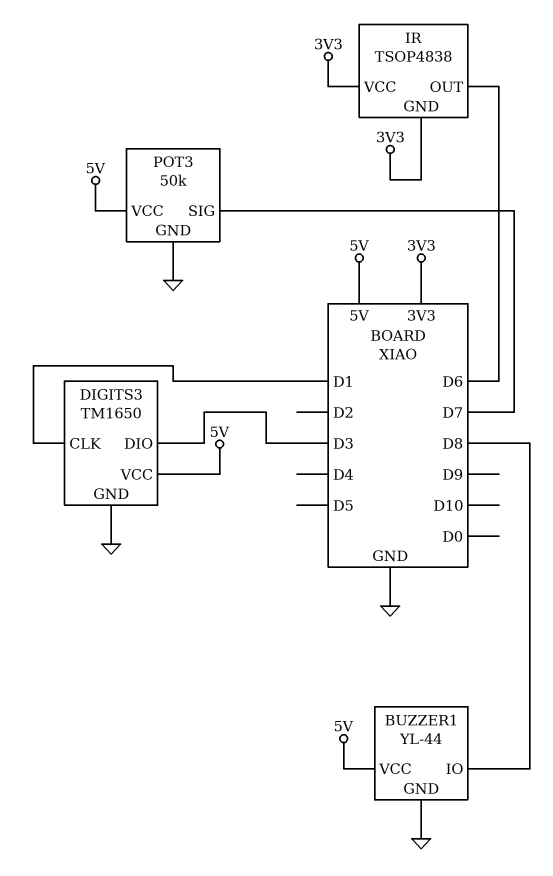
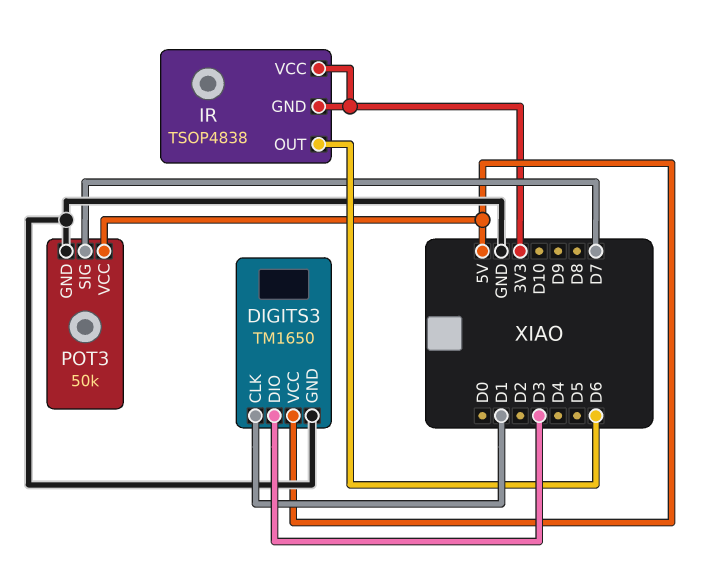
BUZZER1: YL-44 -> none
BUZZER1 pin GND: GND -> none
BUZZER1 pin IO: D8 -> none
BUZZER1 pin VCC: 5V -> none

